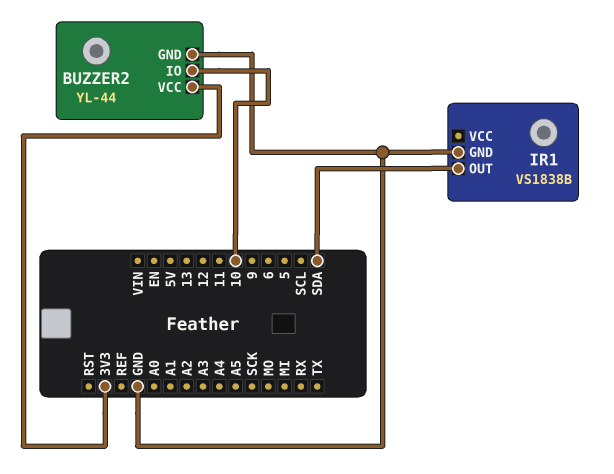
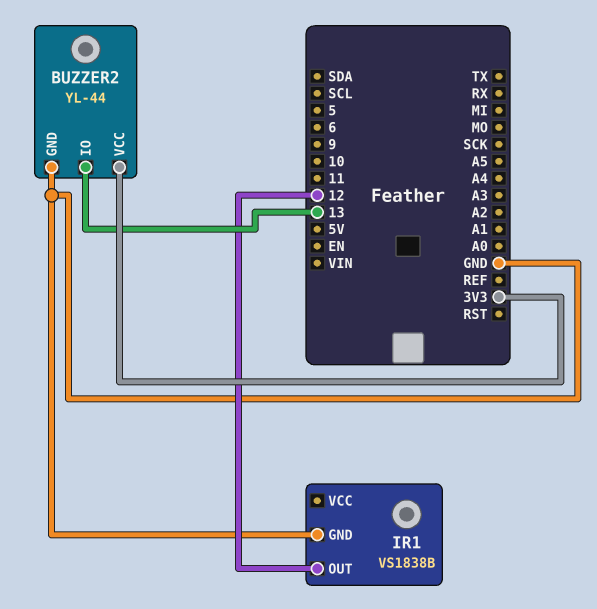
BUZZER2 pin IO: 10 -> 13
IR1 pin OUT: SDA -> 12

